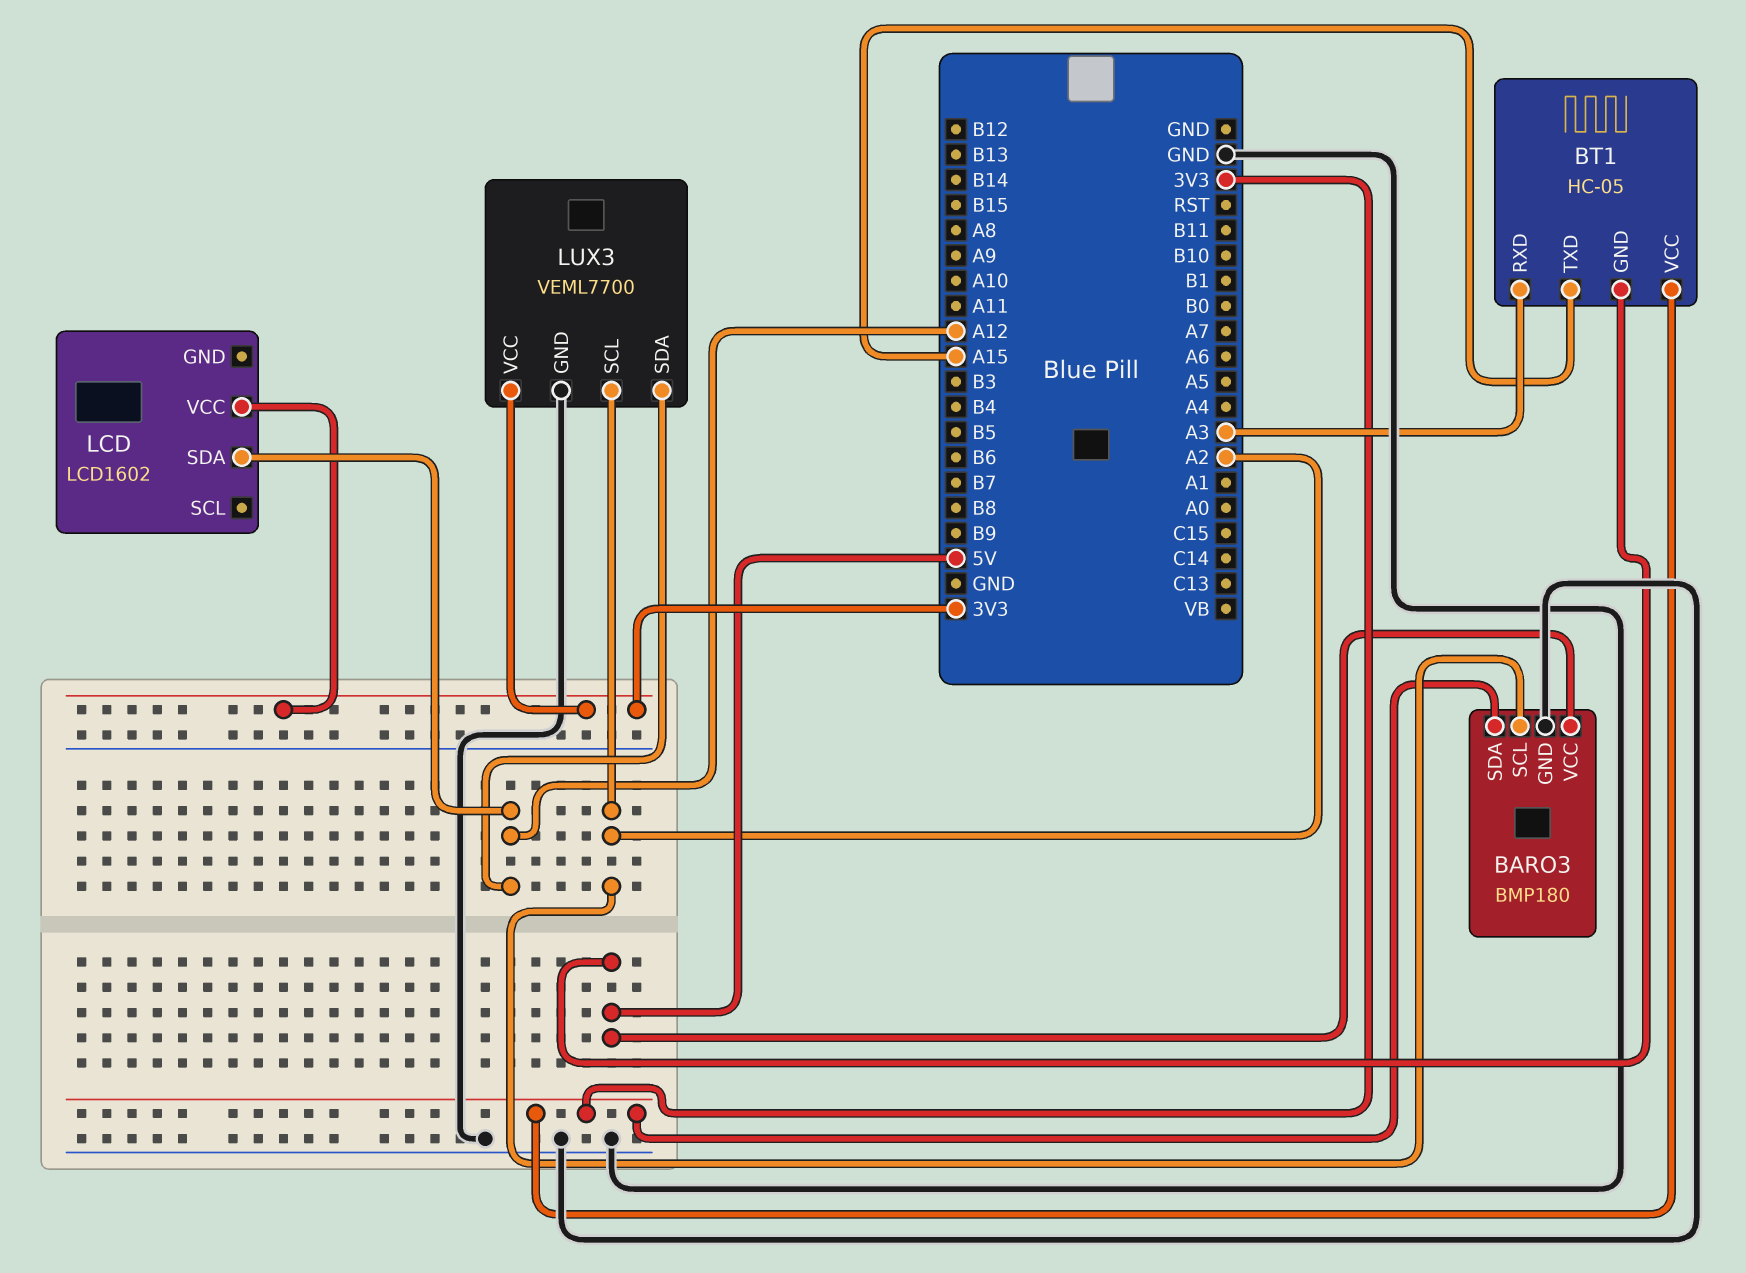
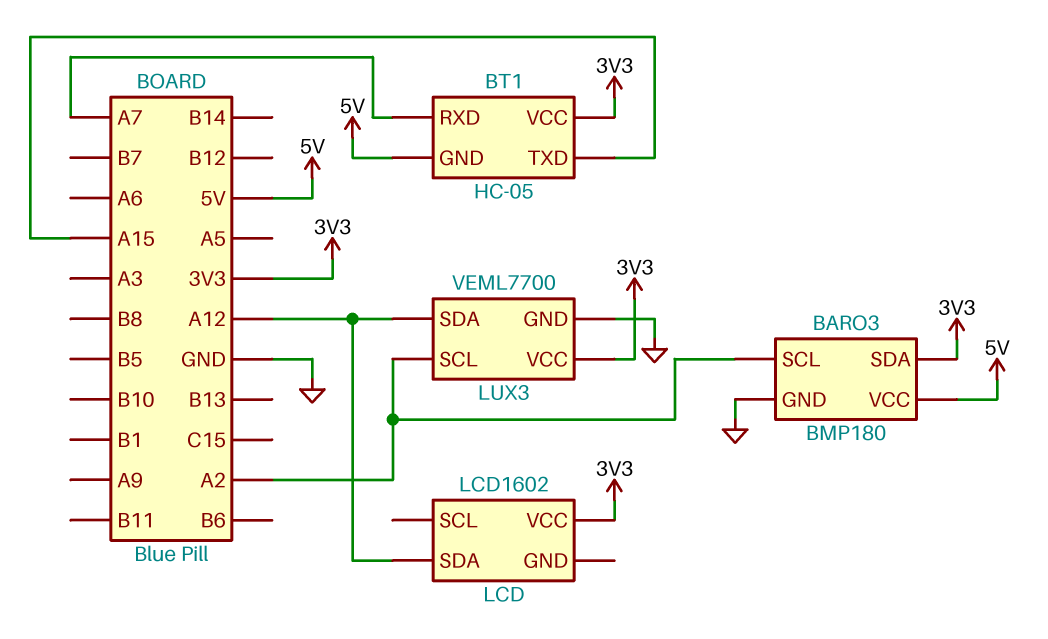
BT1 pin RXD: A3 -> A7

